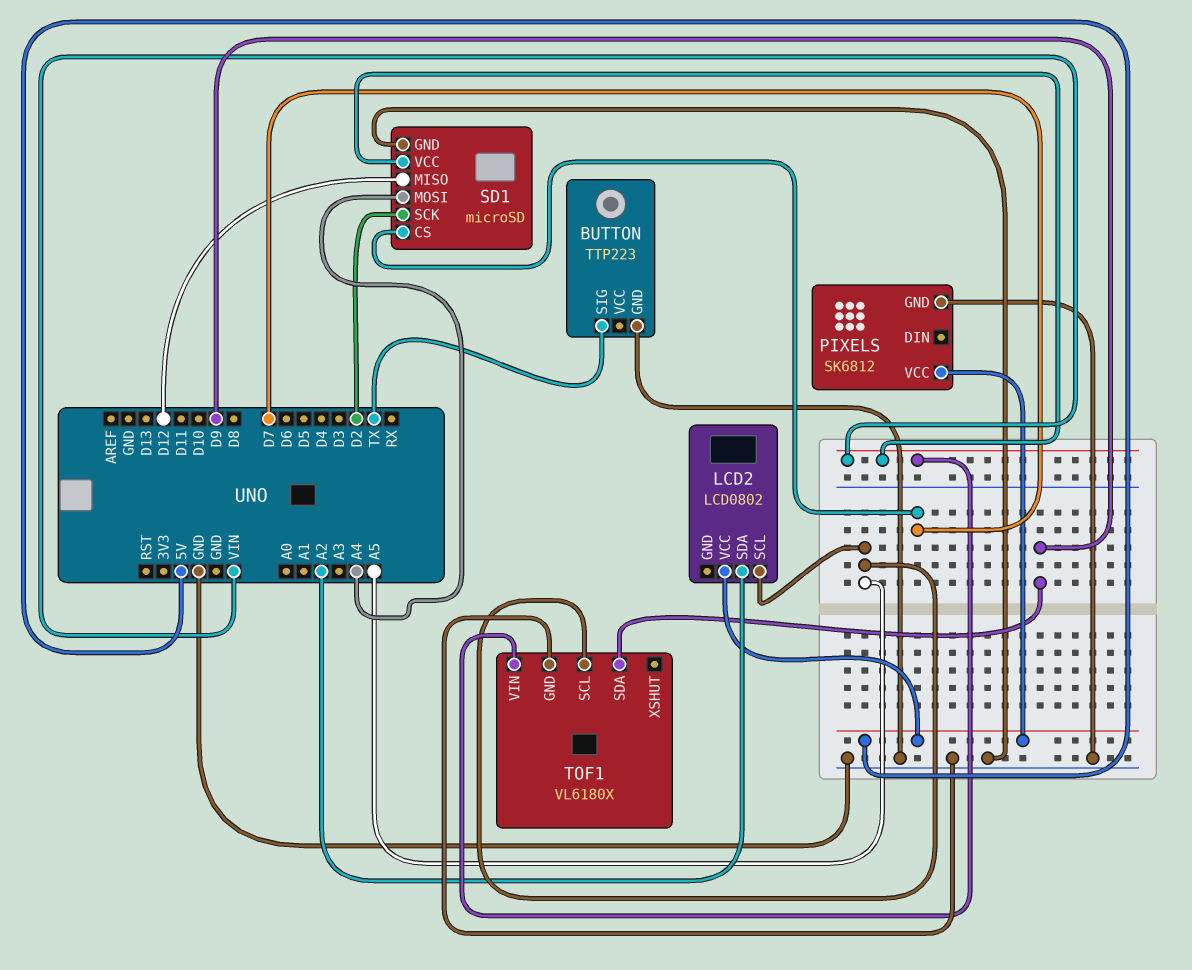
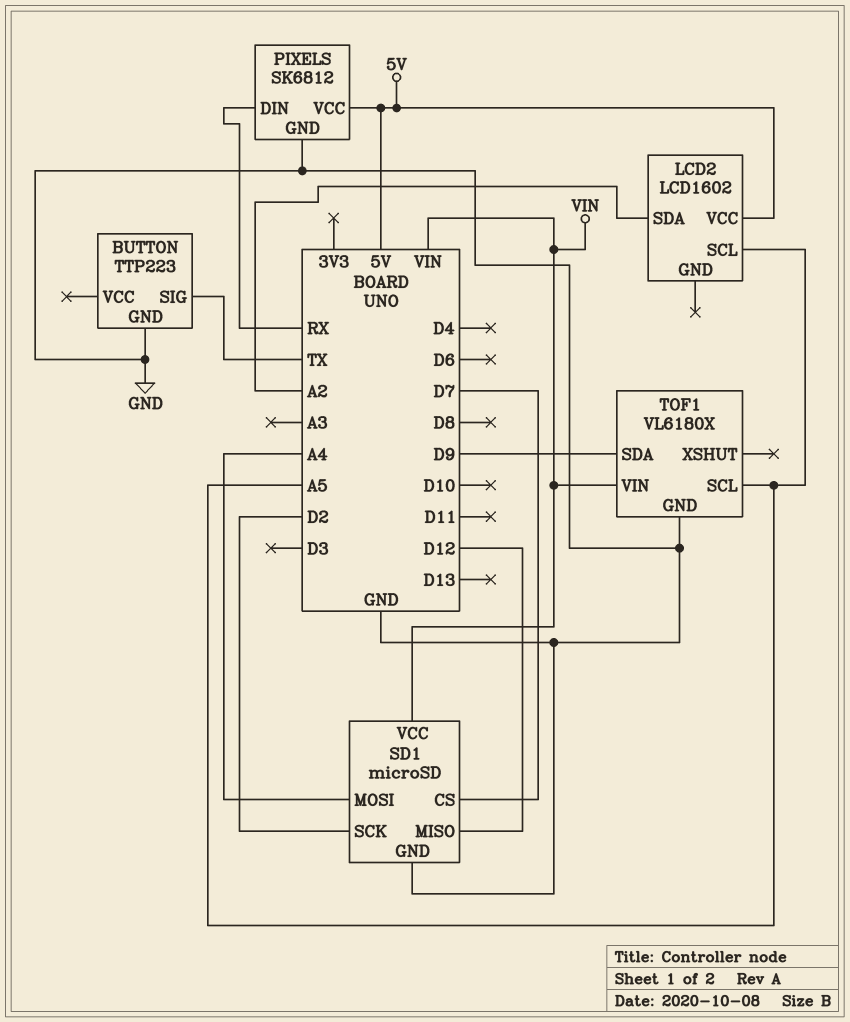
LCD2: LCD0802 -> LCD1602
PIXELS pin DIN: none -> RX

